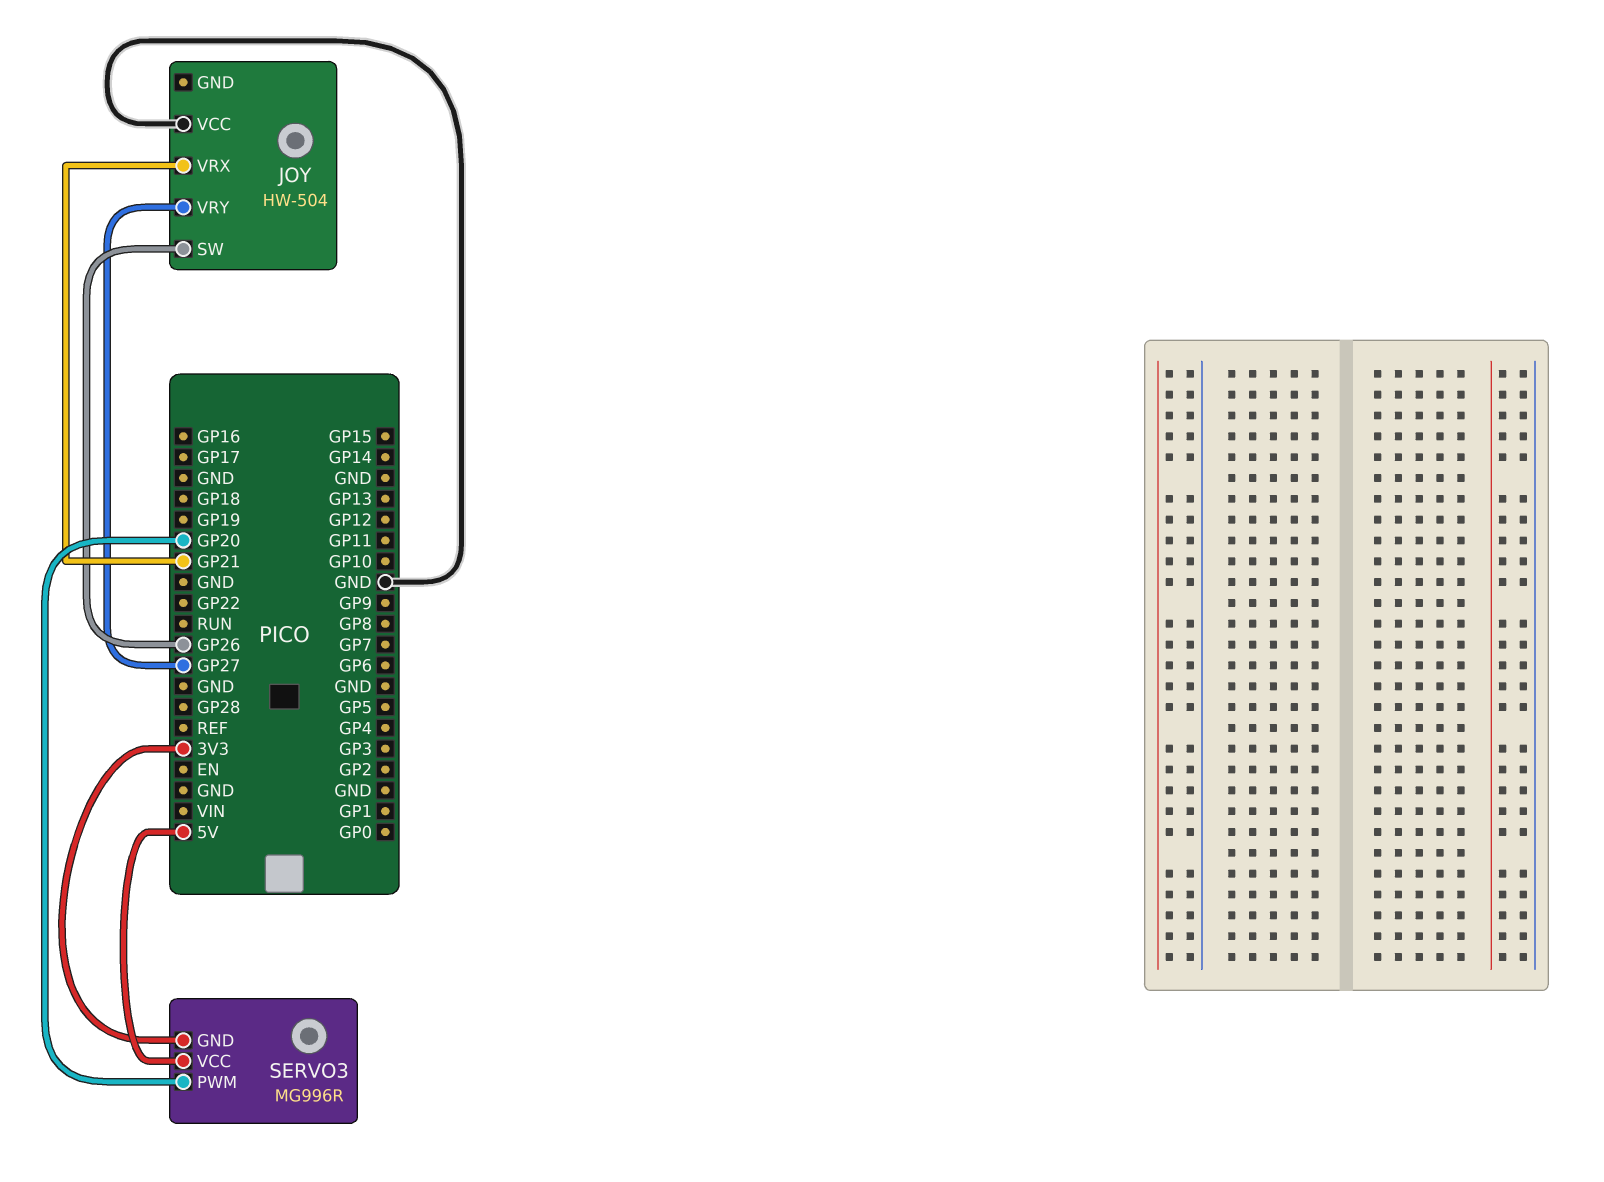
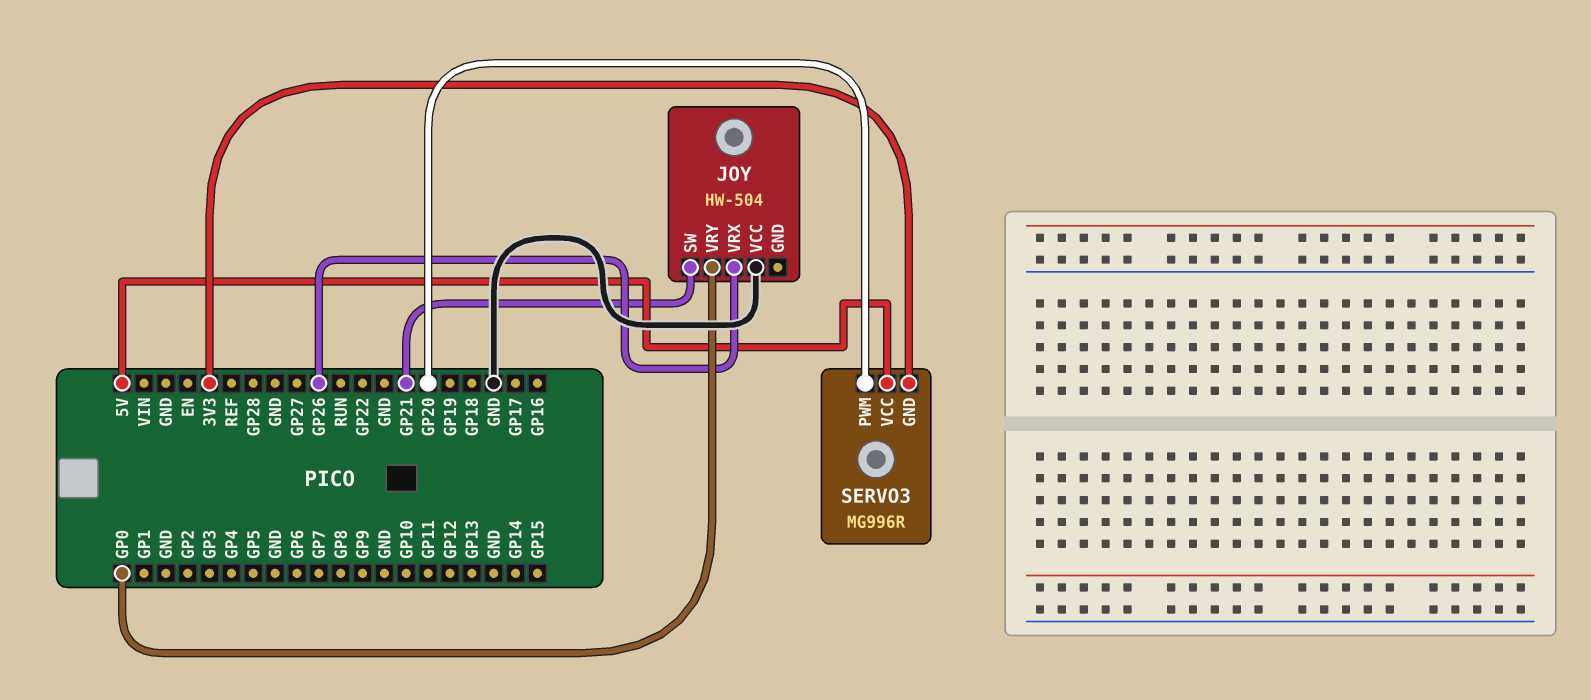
JOY pin SW: GP26 -> GP21
JOY pin VRX: GP21 -> GP26
JOY pin VRY: GP27 -> GP0

